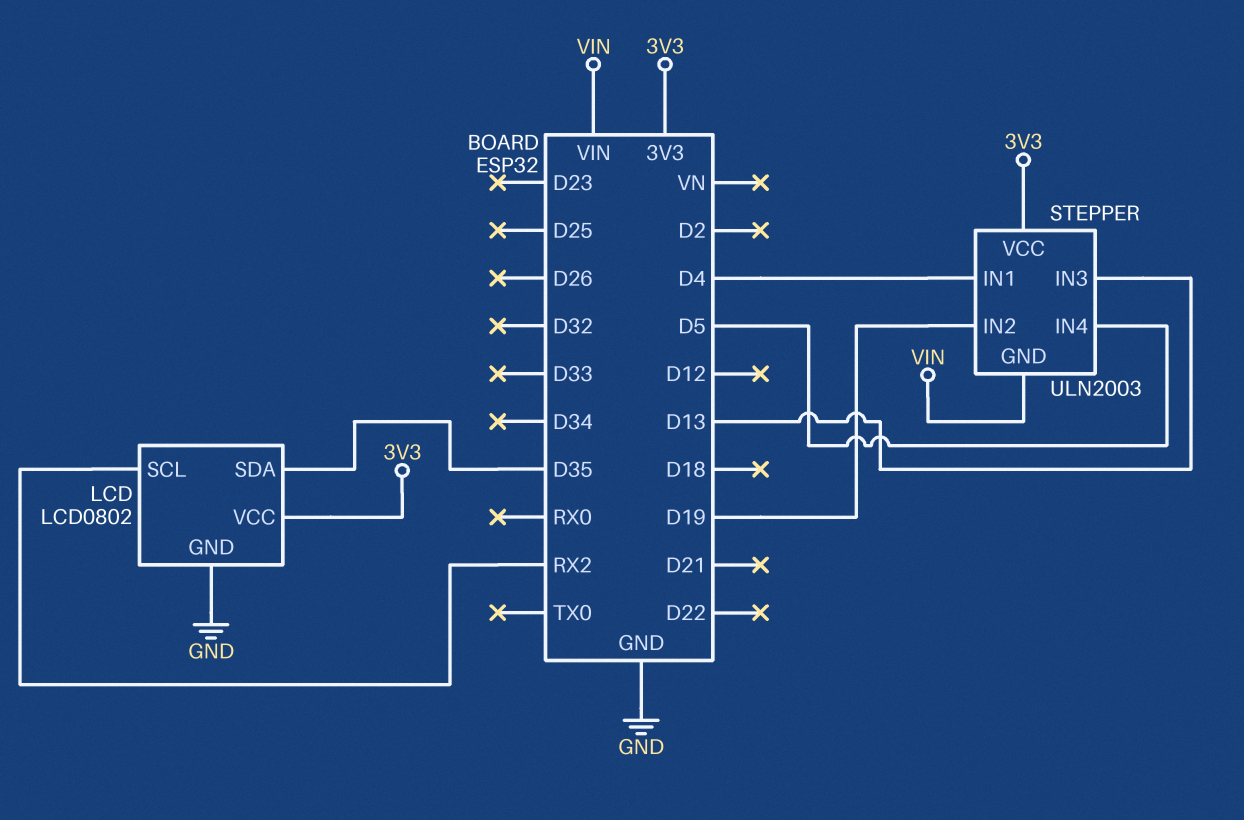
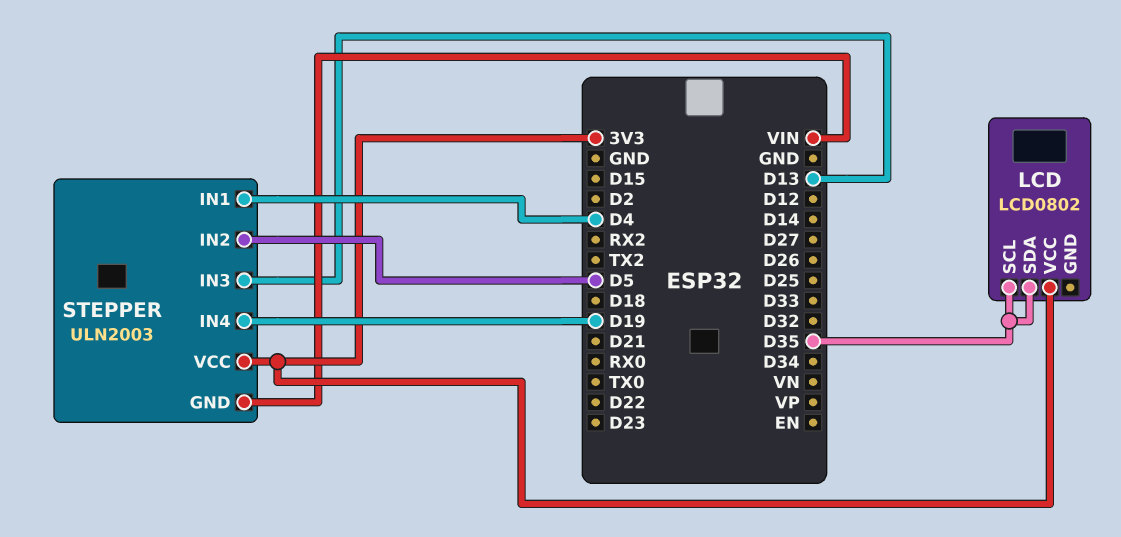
LCD pin GND: GND -> none
LCD pin SCL: RX2 -> D35
STEPPER pin IN2: D19 -> D5
STEPPER pin IN4: D5 -> D19

